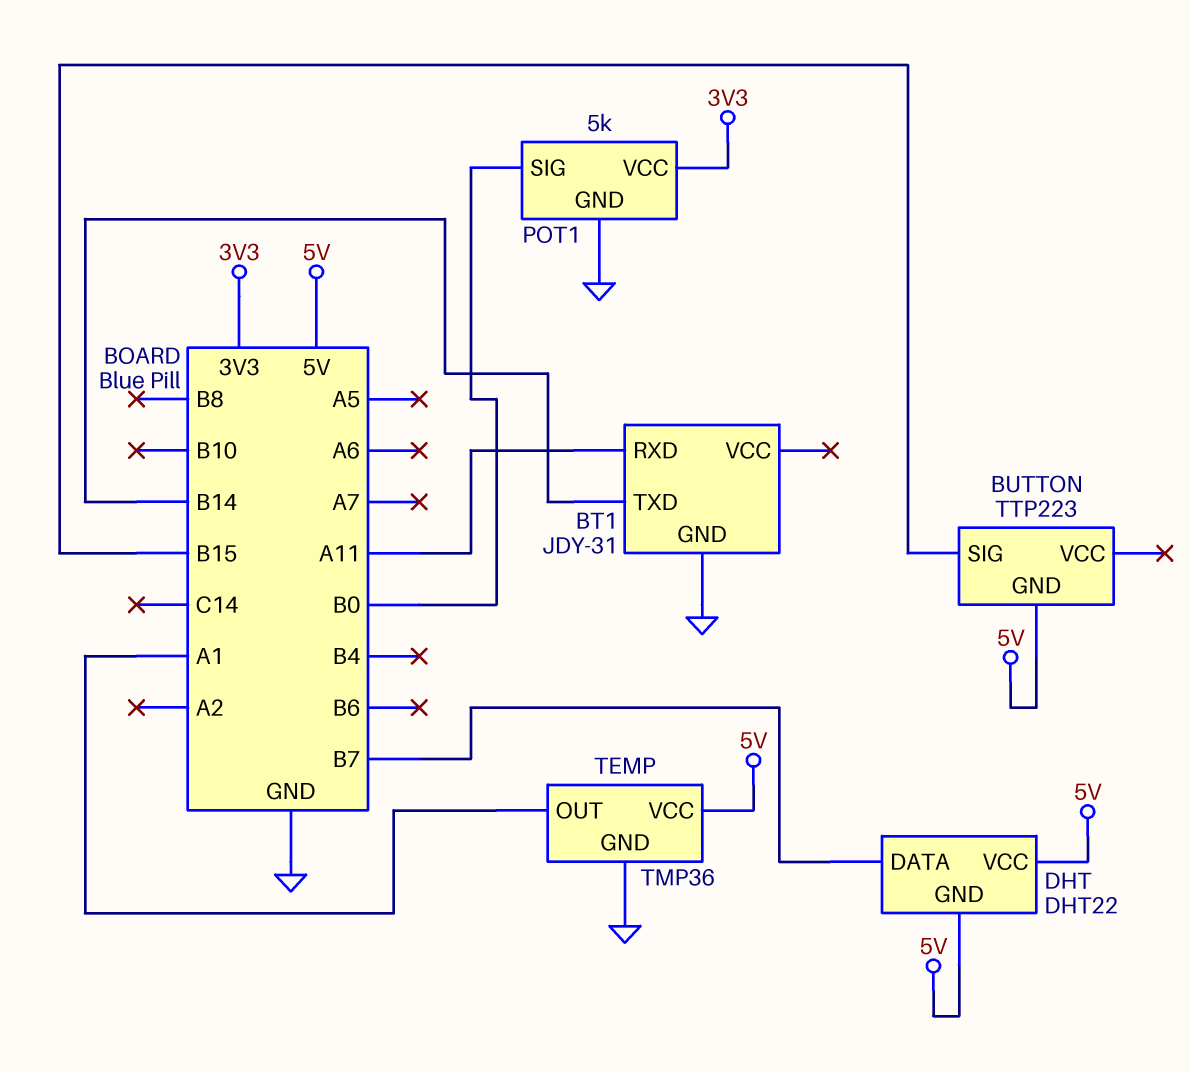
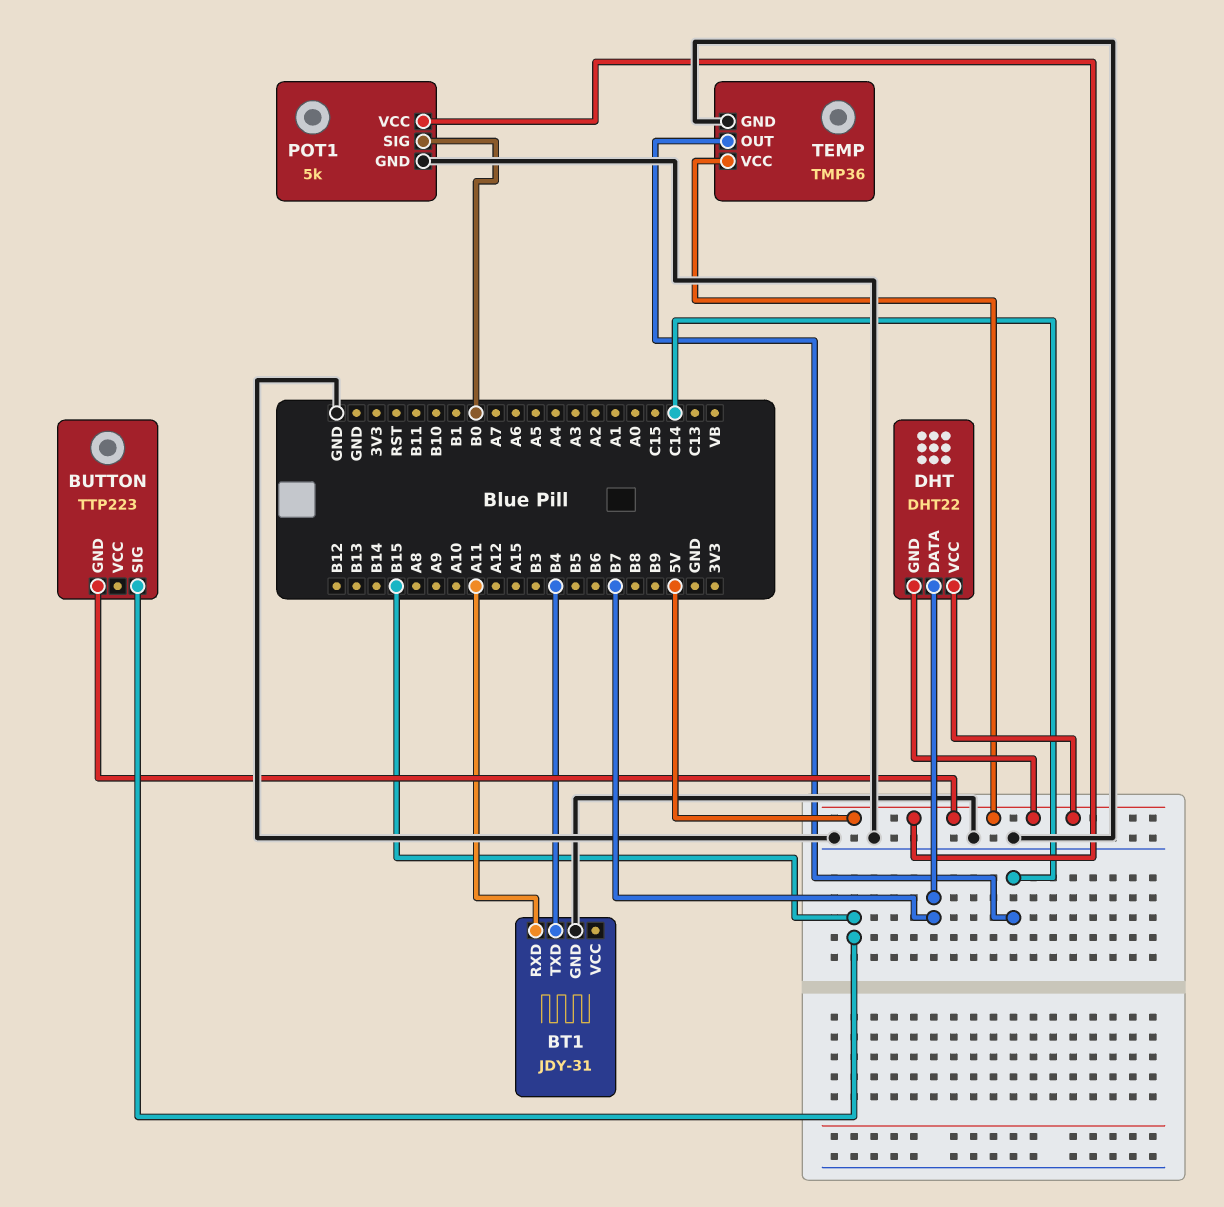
BT1 pin TXD: B14 -> B4
POT1 pin VCC: 3V3 -> 5V
TEMP pin OUT: A1 -> C14

